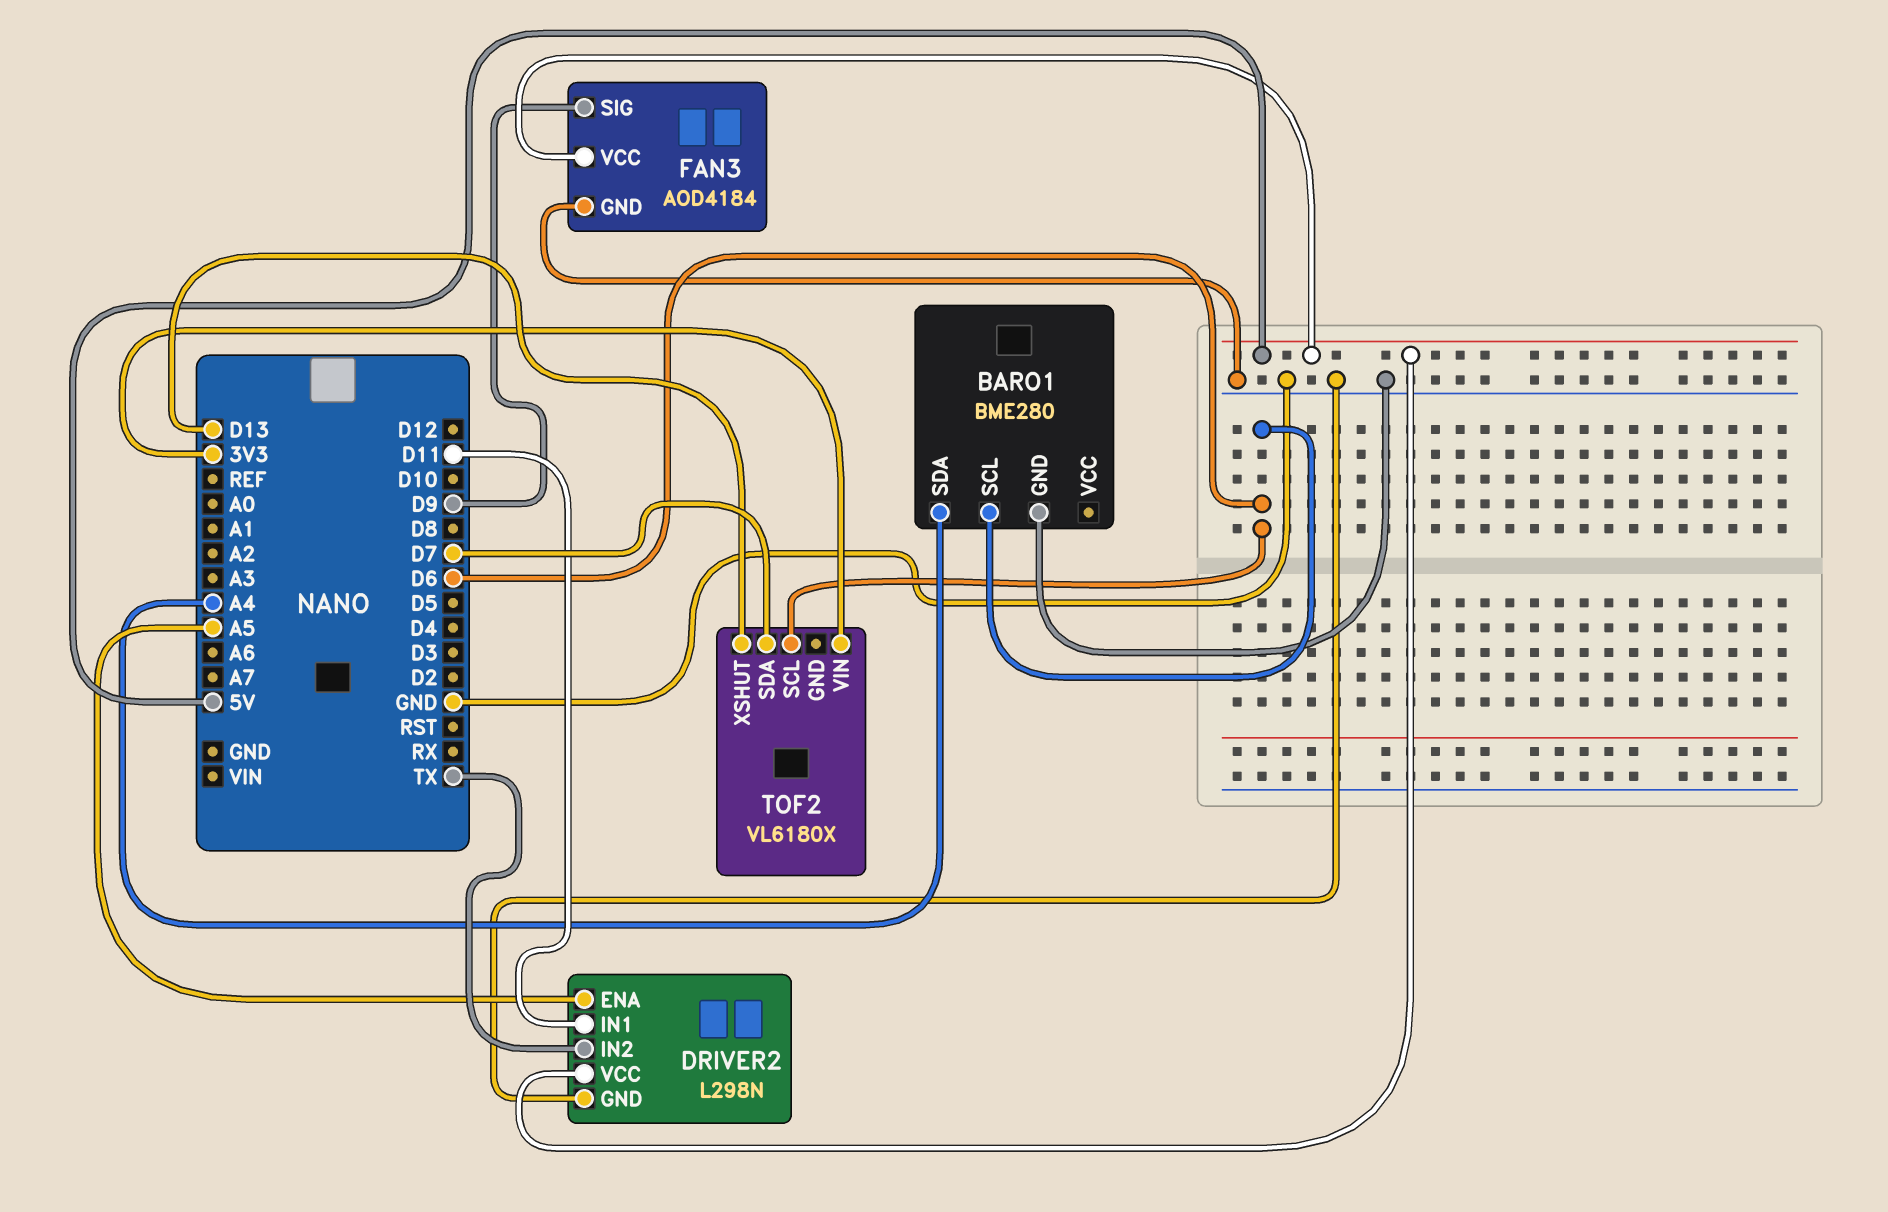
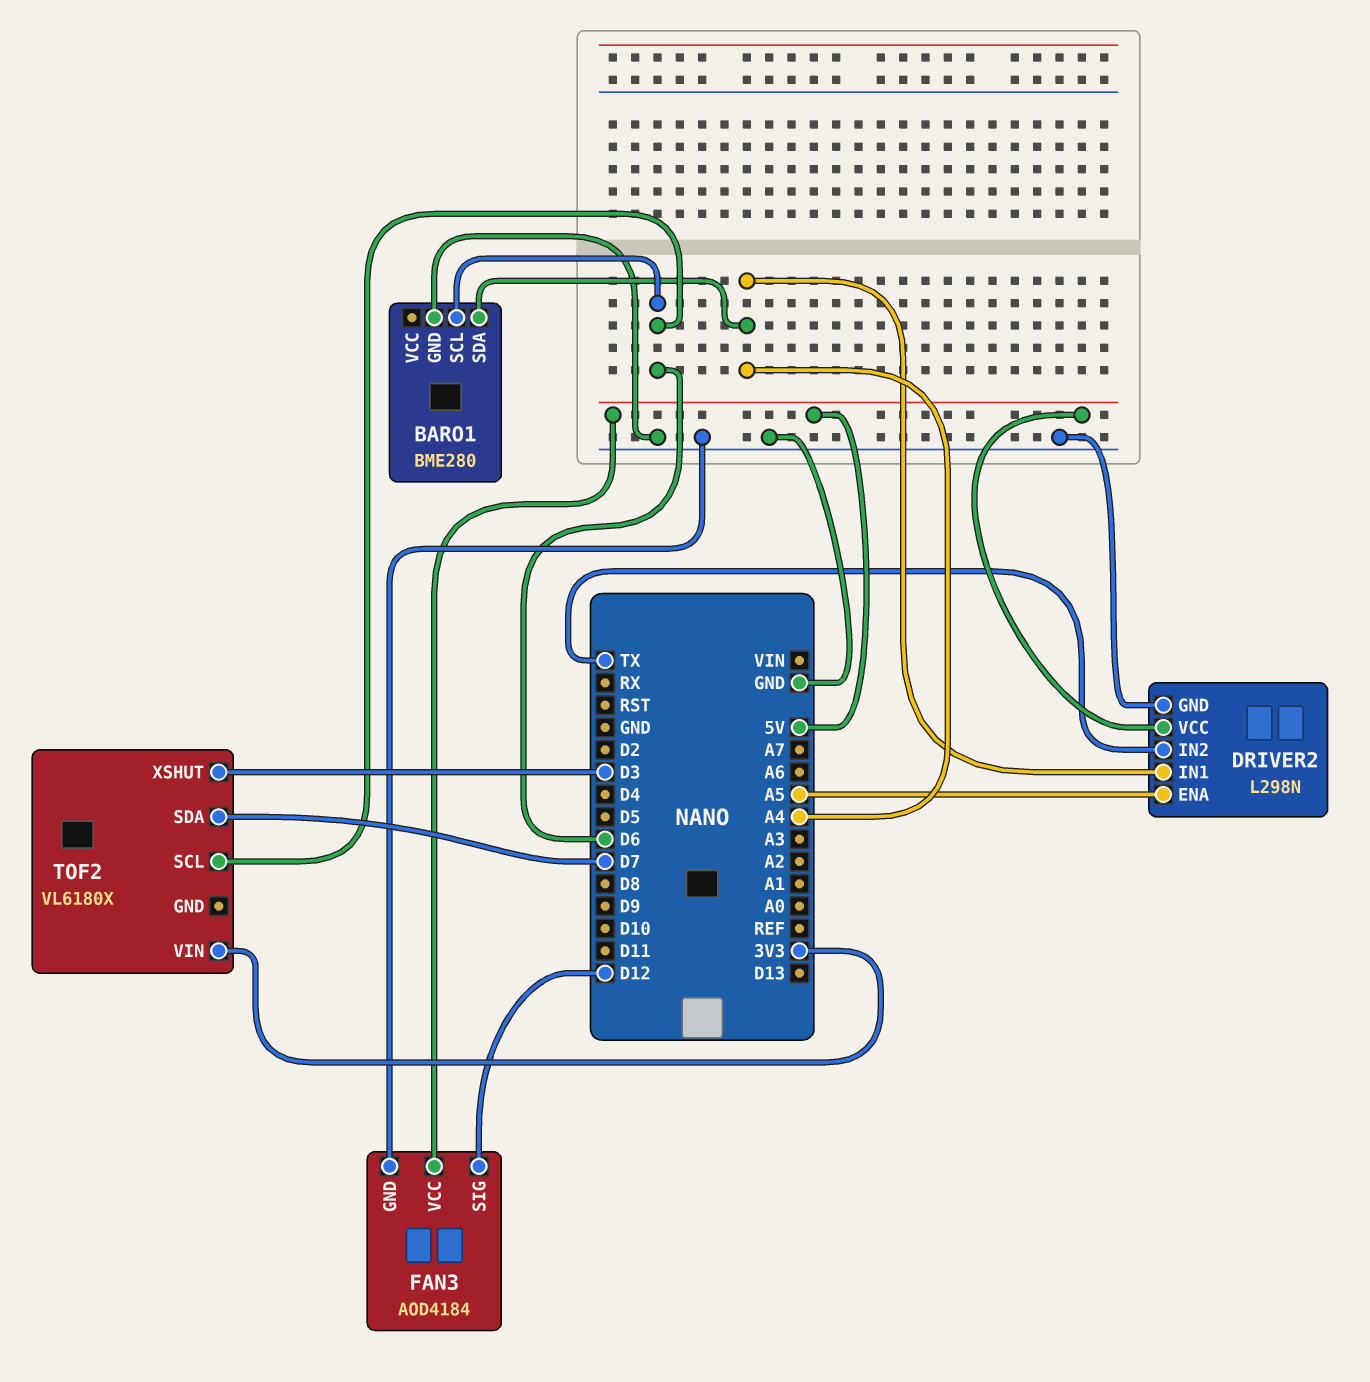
DRIVER2 pin IN1: D11 -> A4
FAN3 pin SIG: D9 -> D12
TOF2 pin XSHUT: D13 -> D3

